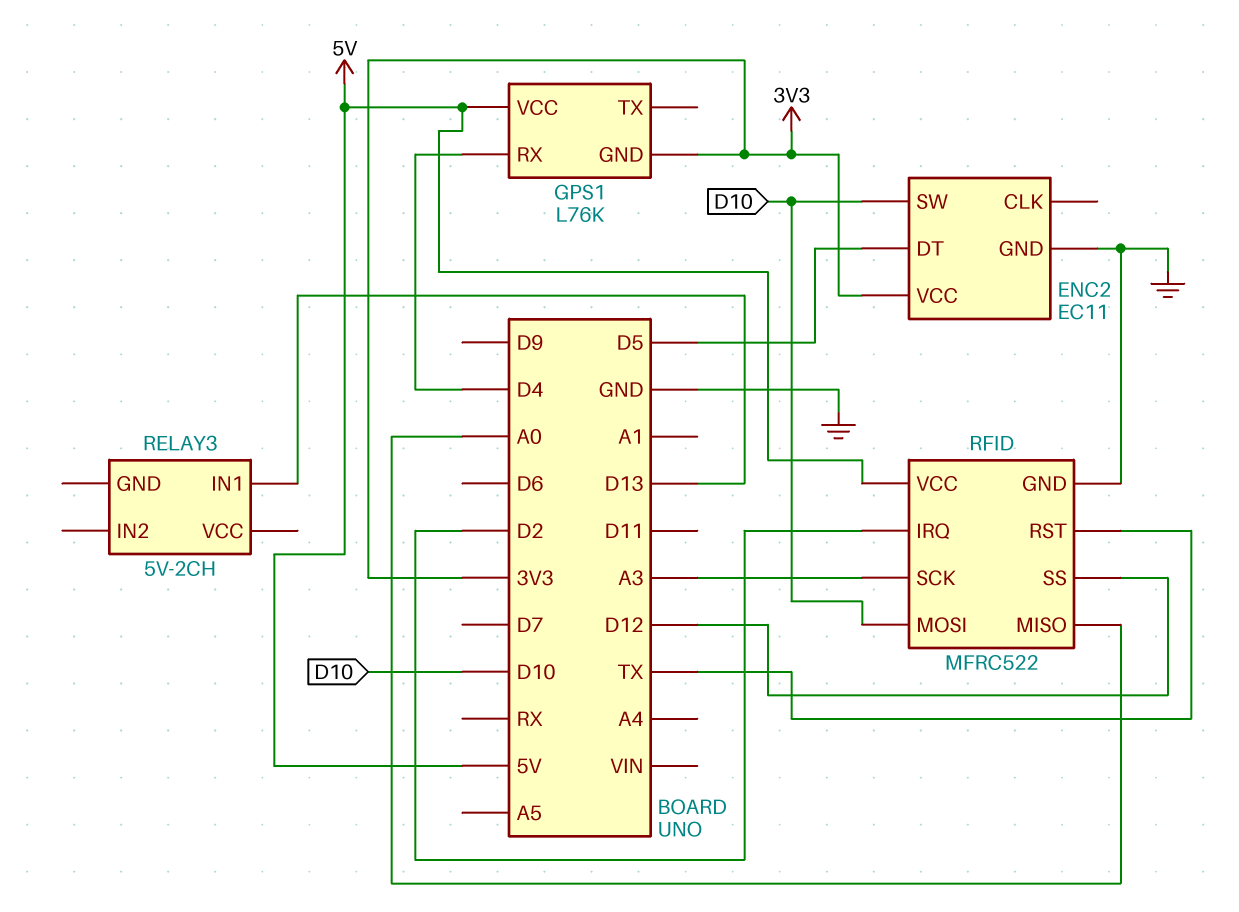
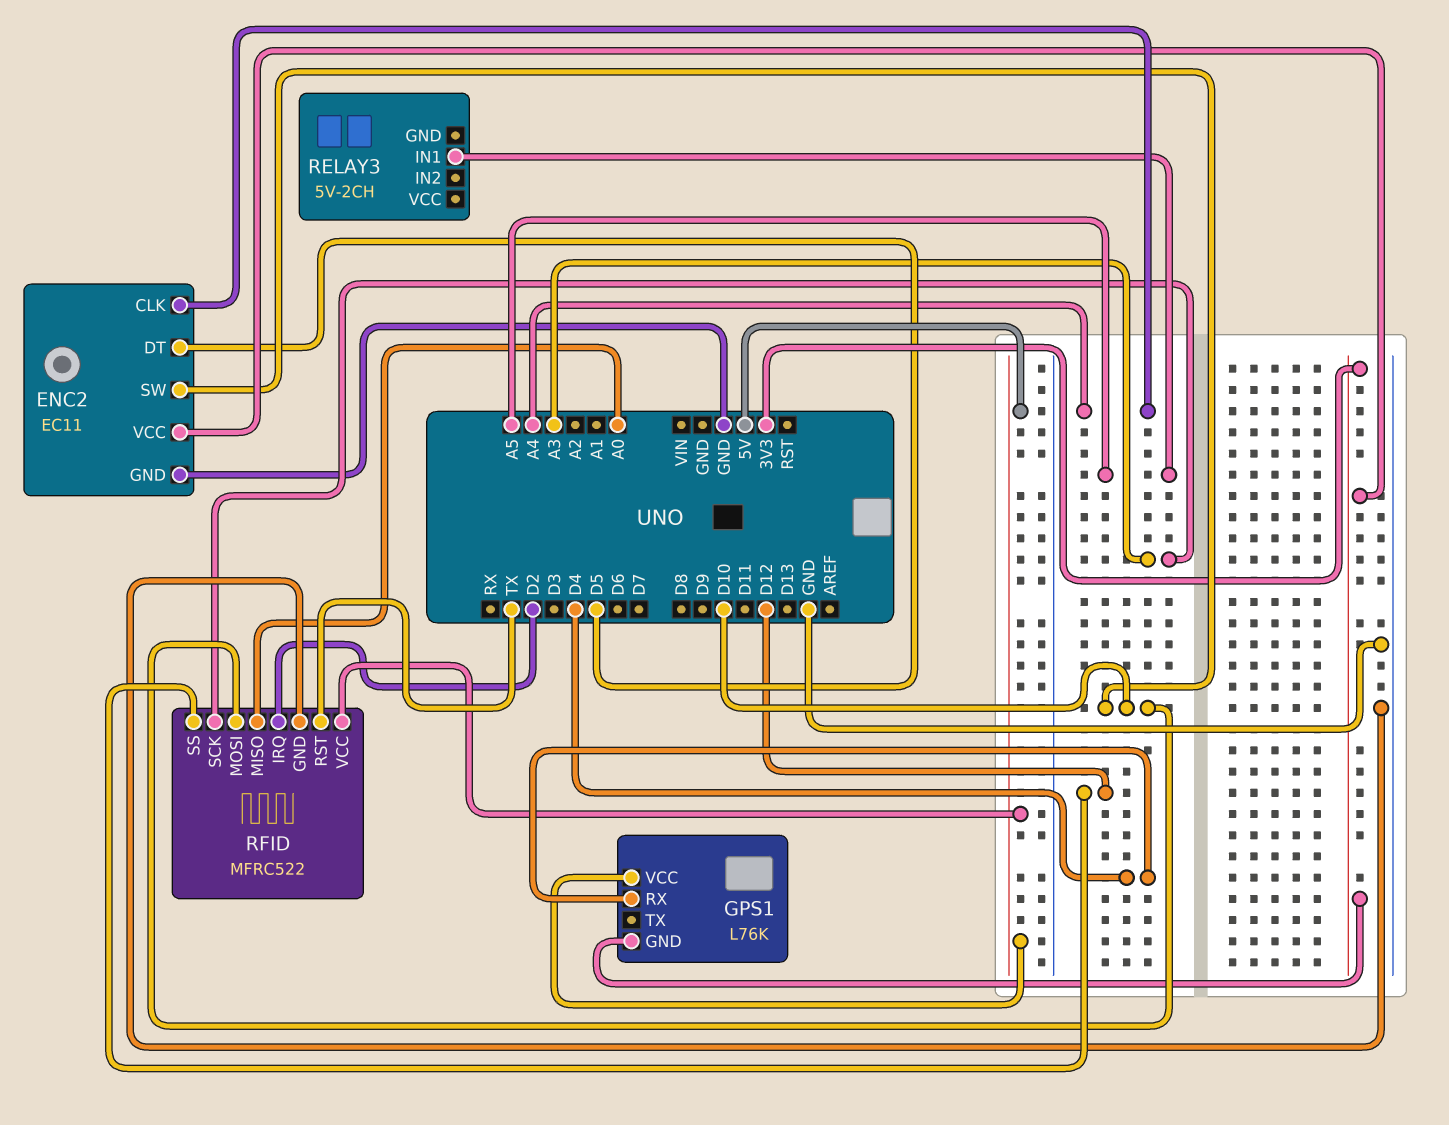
ENC2 pin CLK: none -> A4
RELAY3 pin IN1: D13 -> A5

